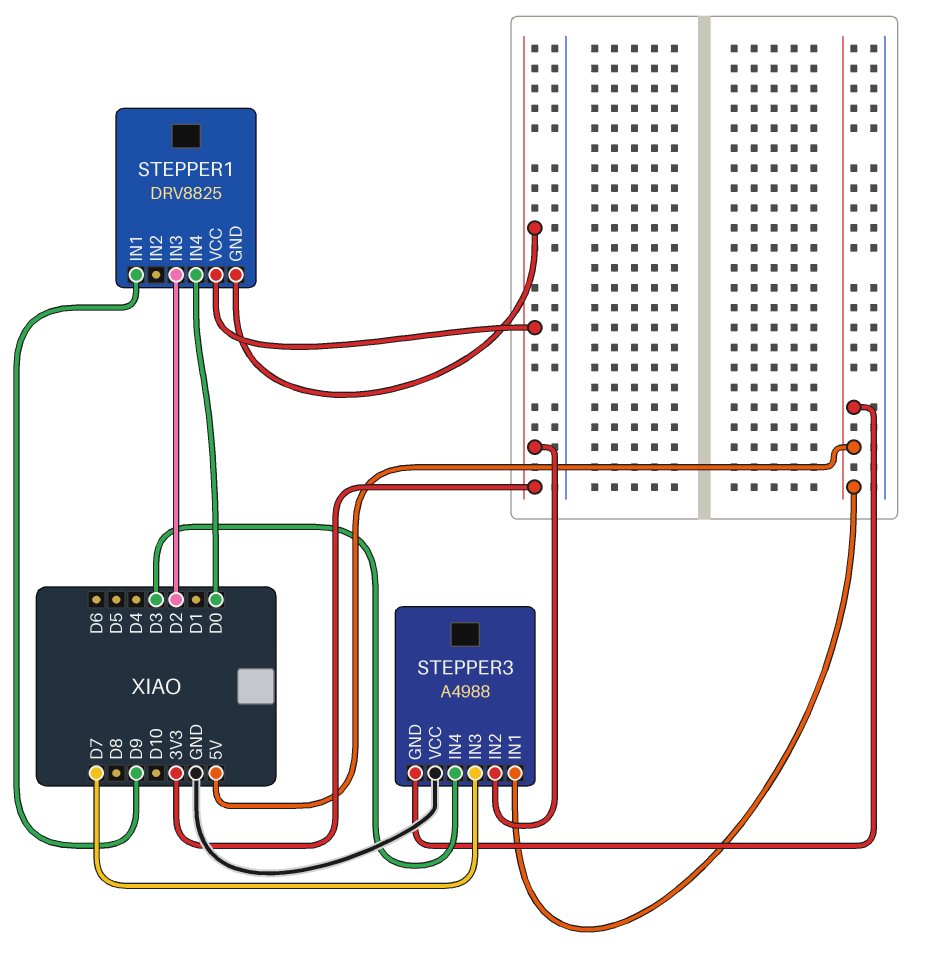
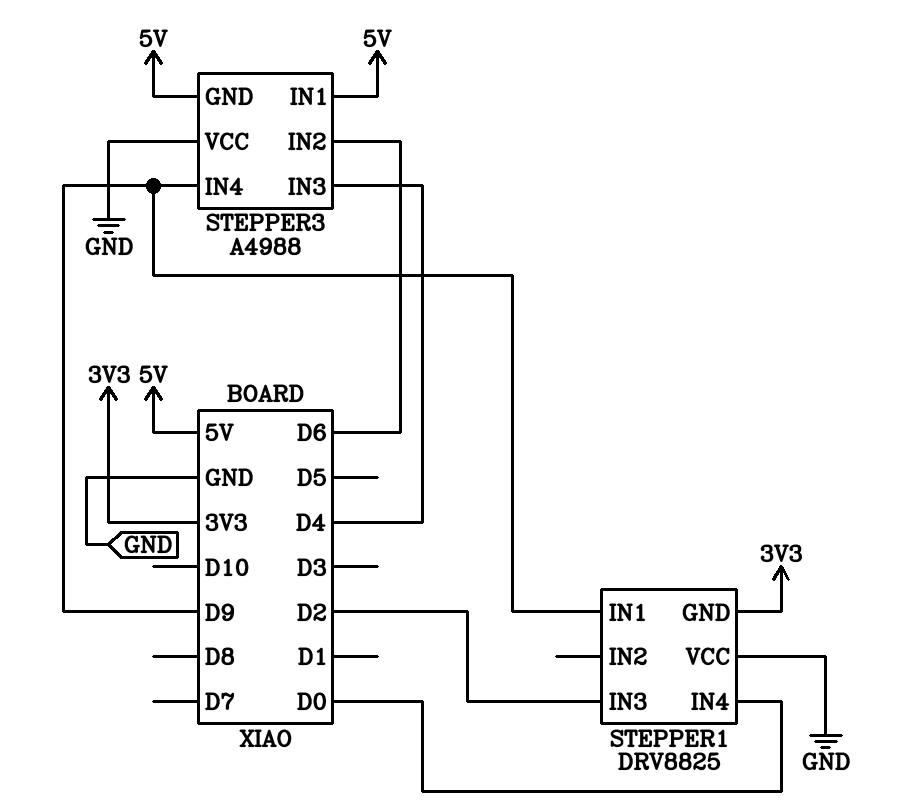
STEPPER1 pin VCC: 3V3 -> GND
STEPPER3 pin IN2: 3V3 -> D6
STEPPER3 pin IN3: D7 -> D4
STEPPER3 pin IN4: D3 -> D9

